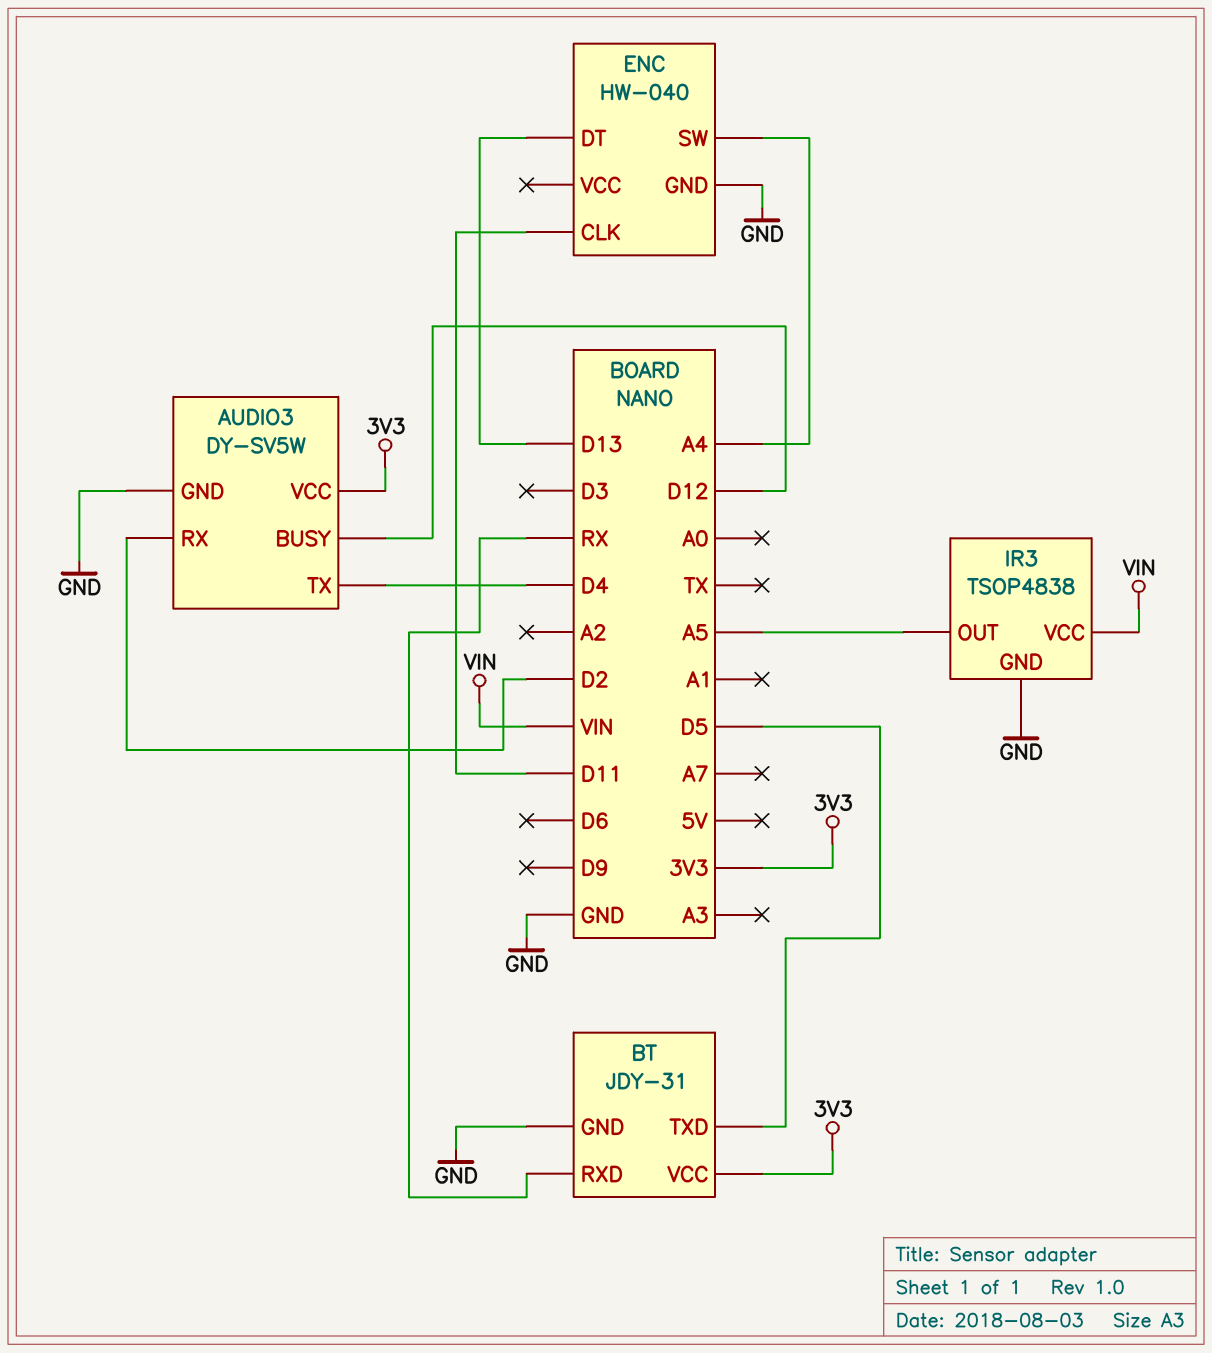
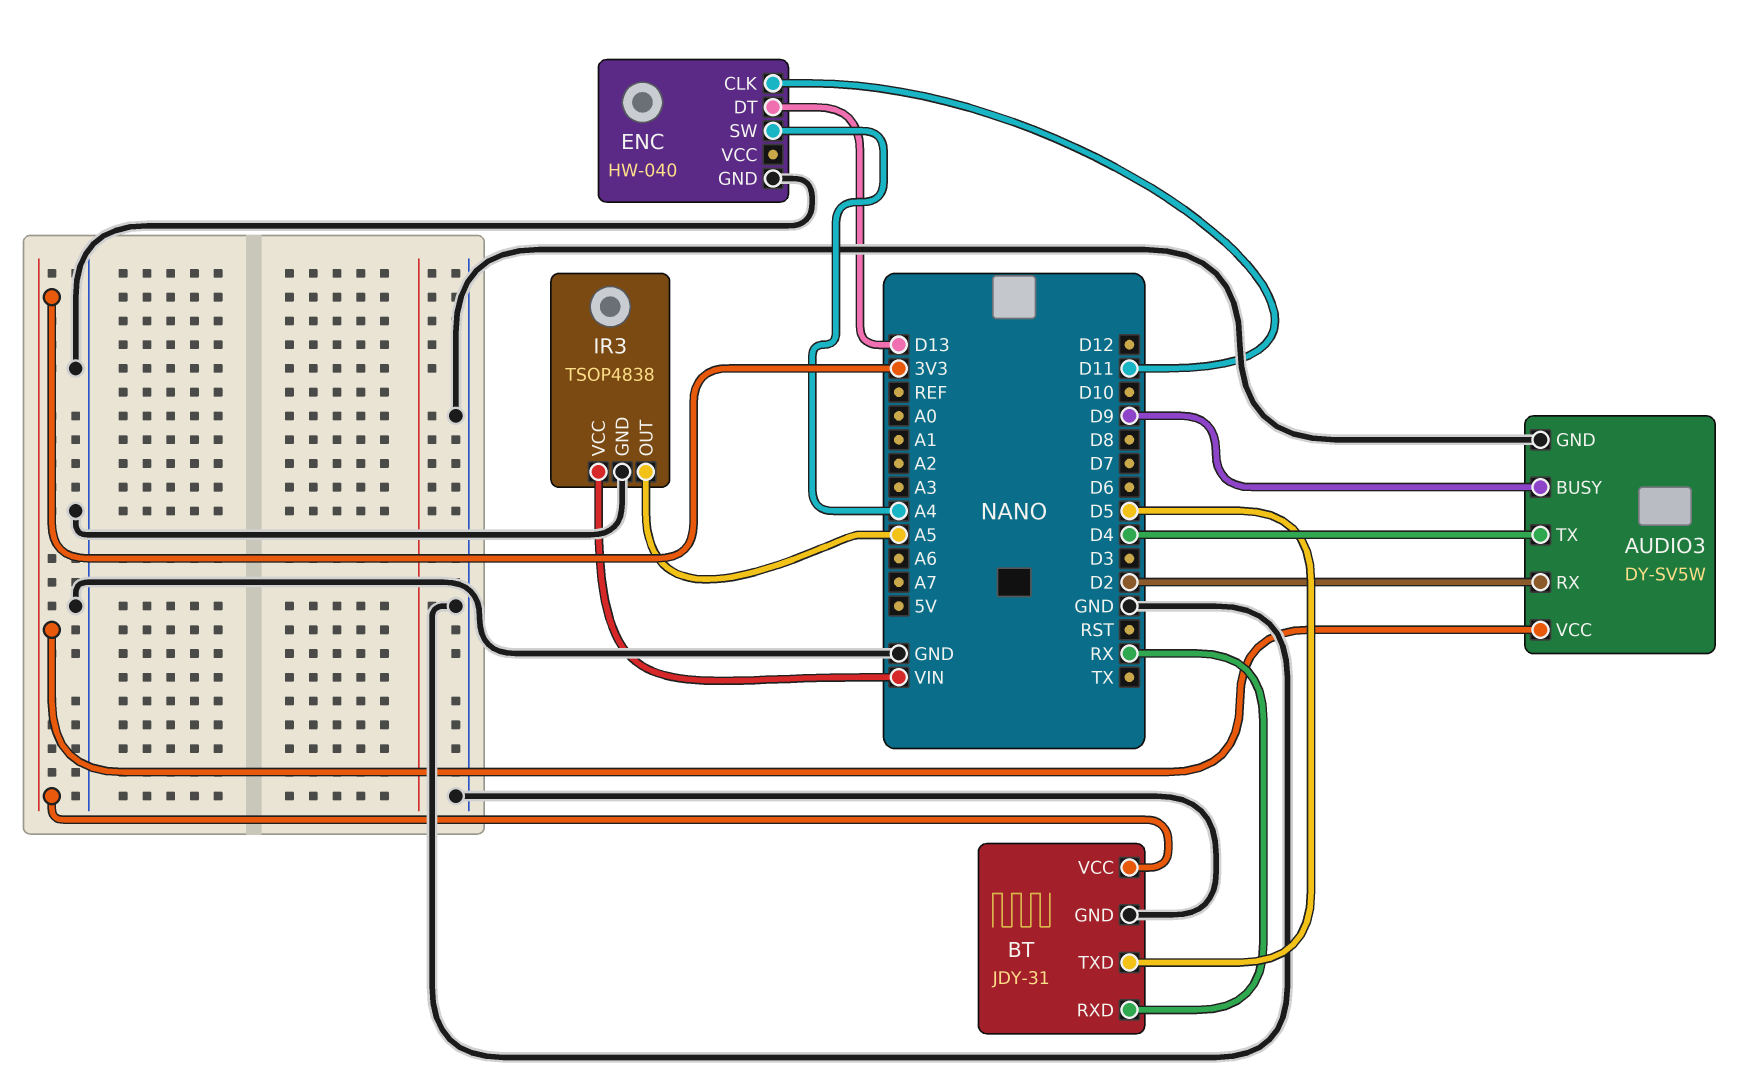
AUDIO3 pin BUSY: D12 -> D9

